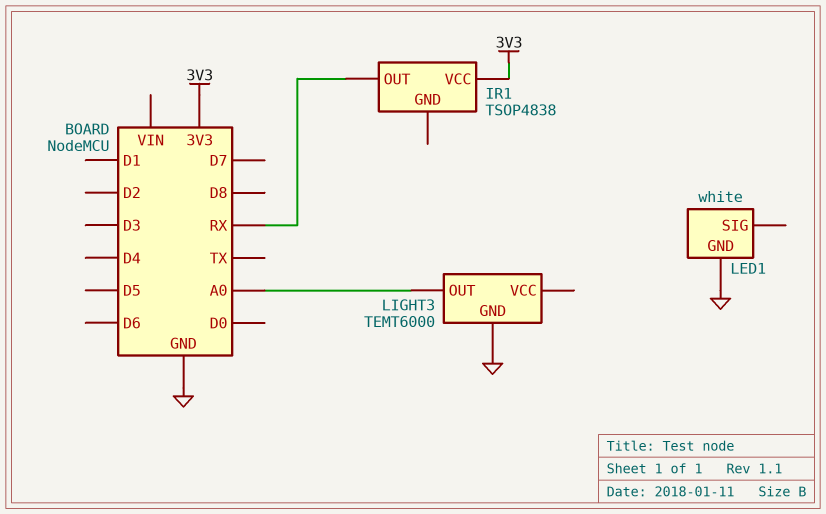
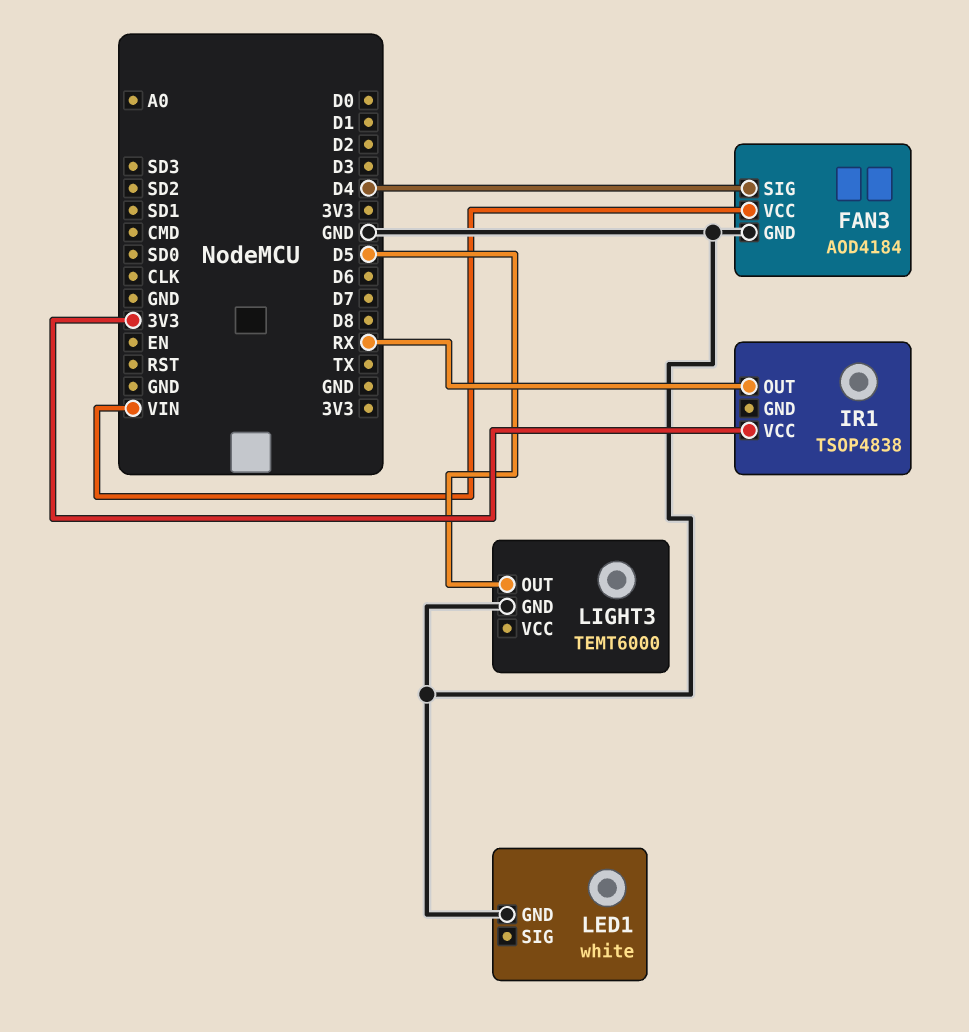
FAN3: none -> AOD4184
FAN3 pin GND: none -> GND
FAN3 pin SIG: none -> D4
FAN3 pin VCC: none -> VIN
LIGHT3 pin OUT: A0 -> D5

